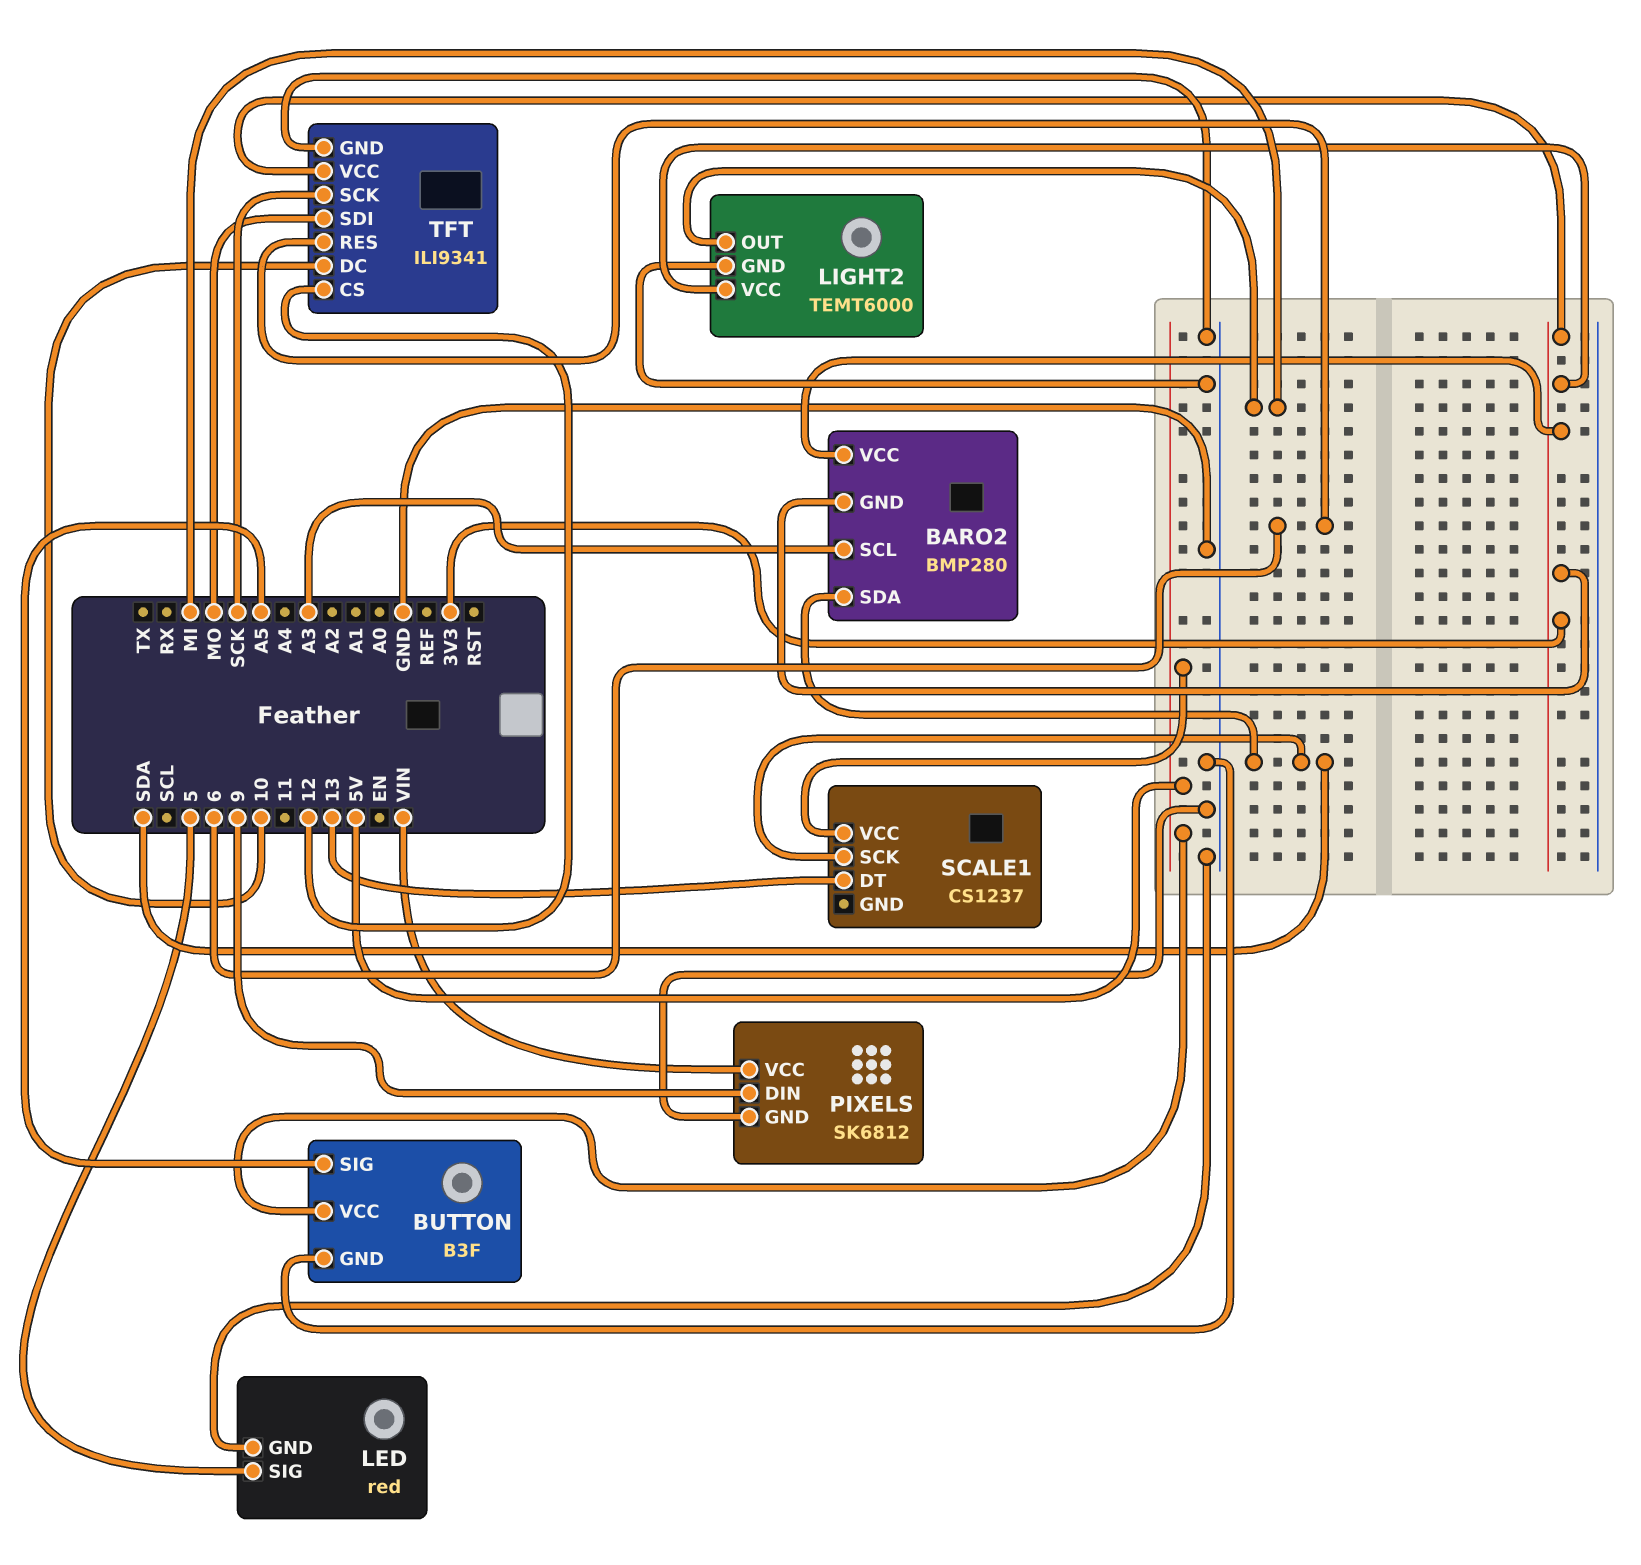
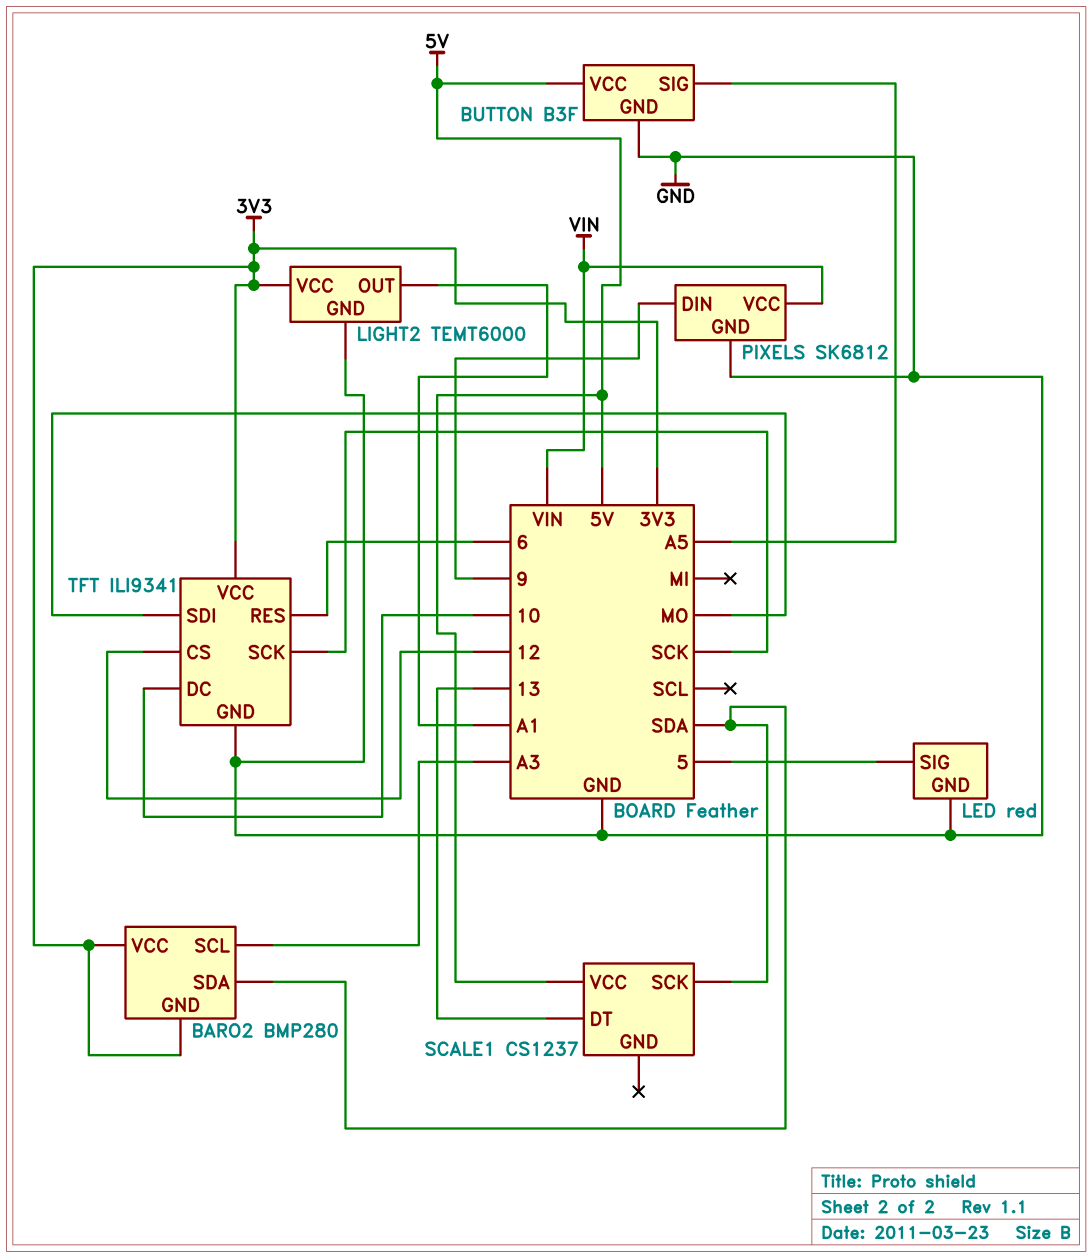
LIGHT2 pin OUT: MI -> A1

